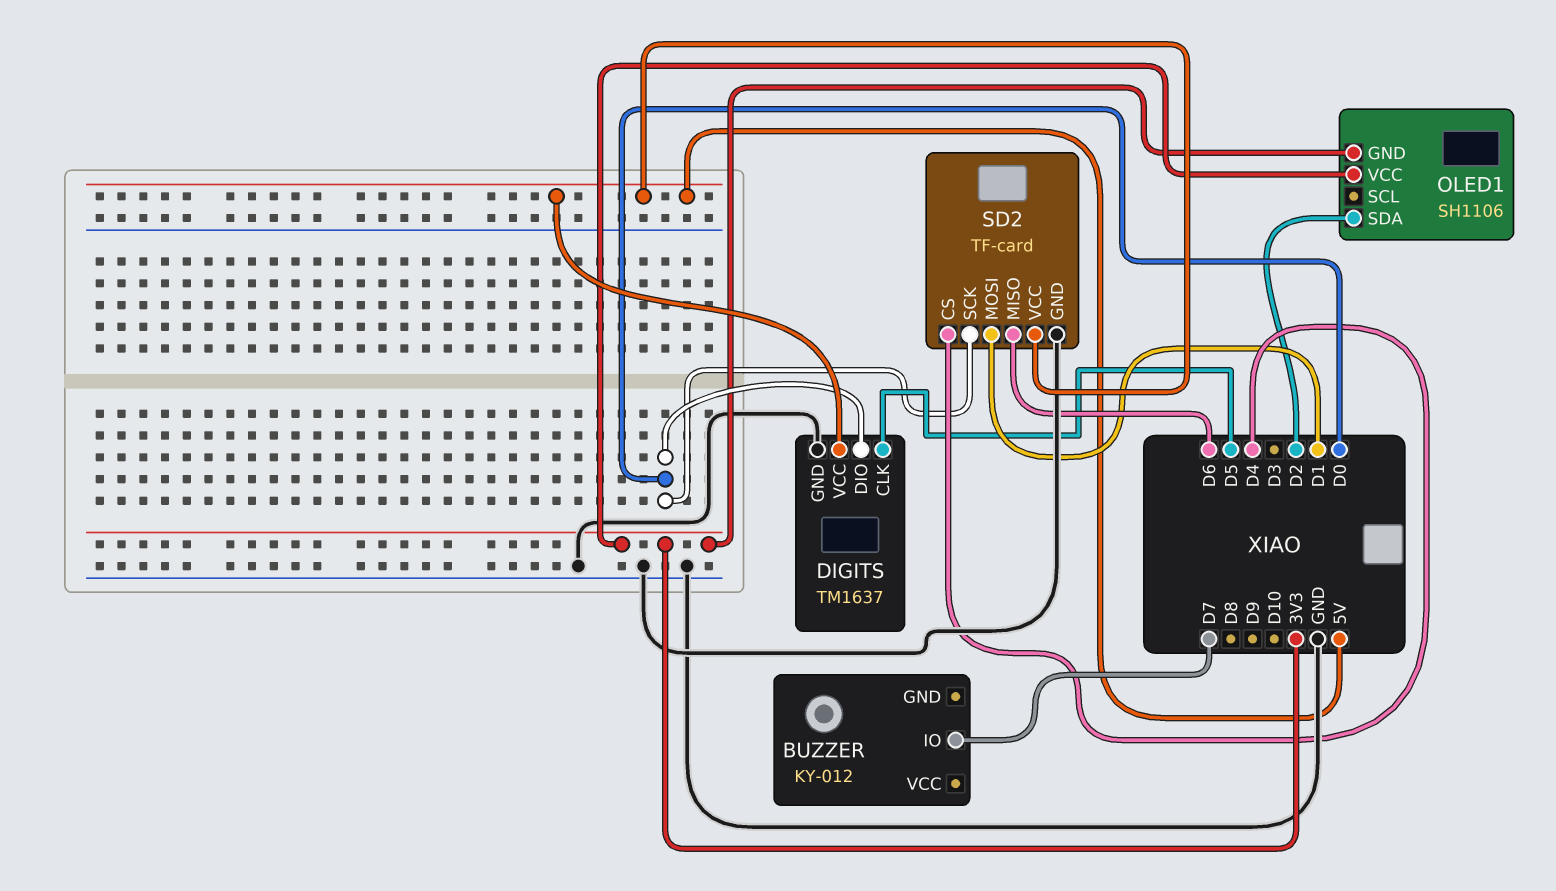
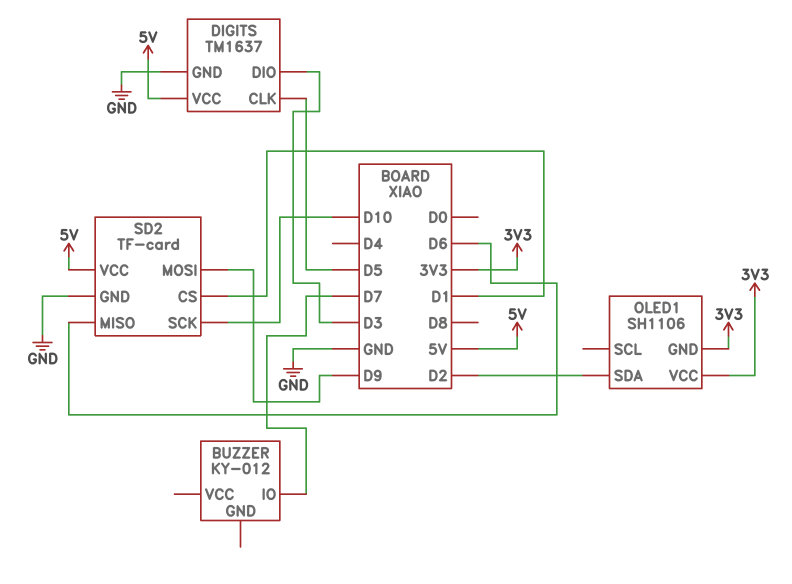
DIGITS pin DIO: D0 -> D3
SD2 pin CS: D4 -> D1
SD2 pin MOSI: D1 -> D9
SD2 pin SCK: D0 -> D10

